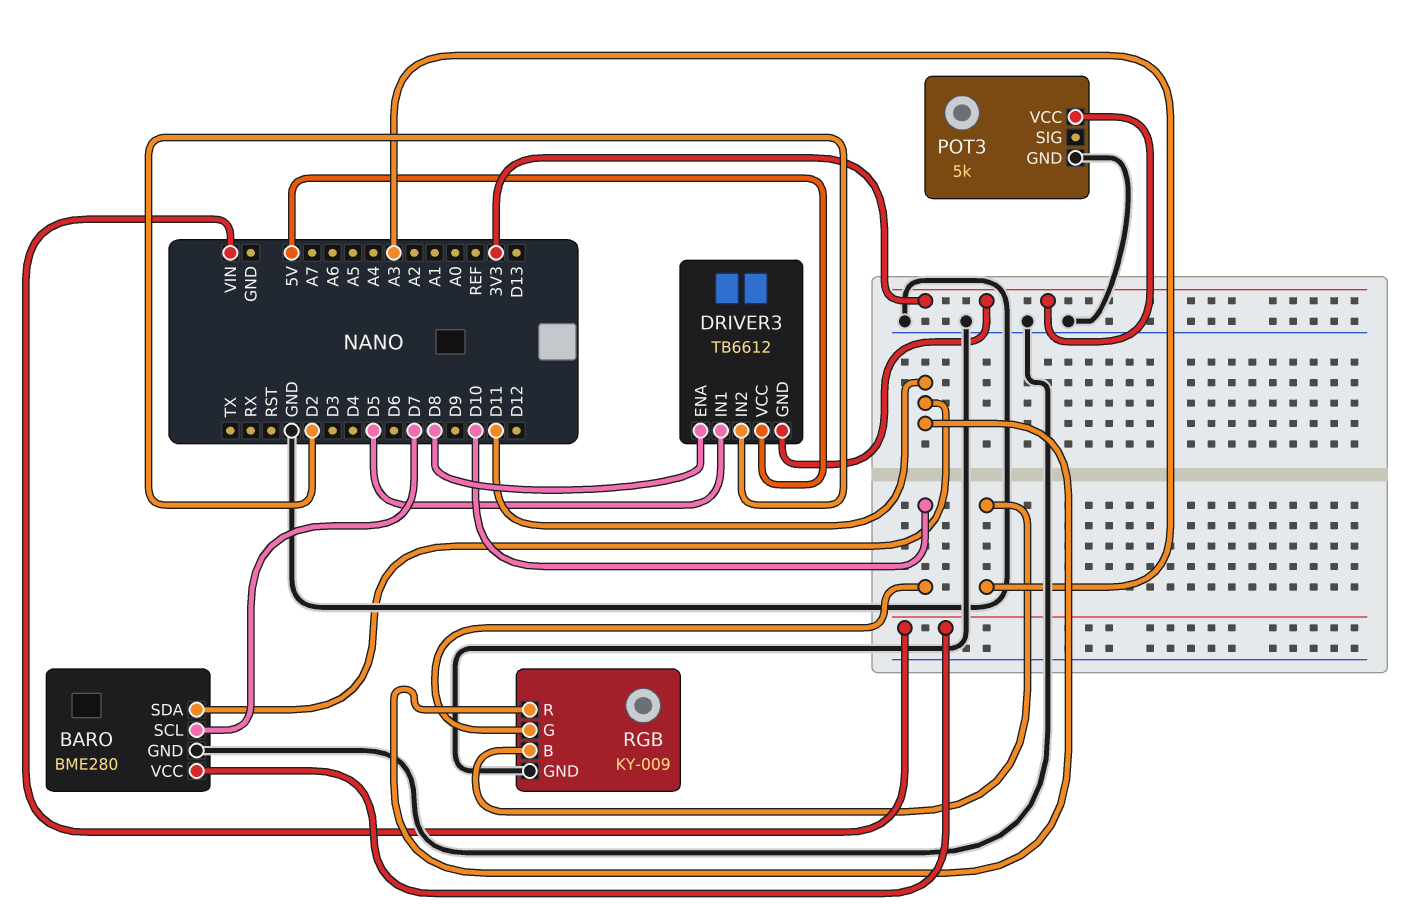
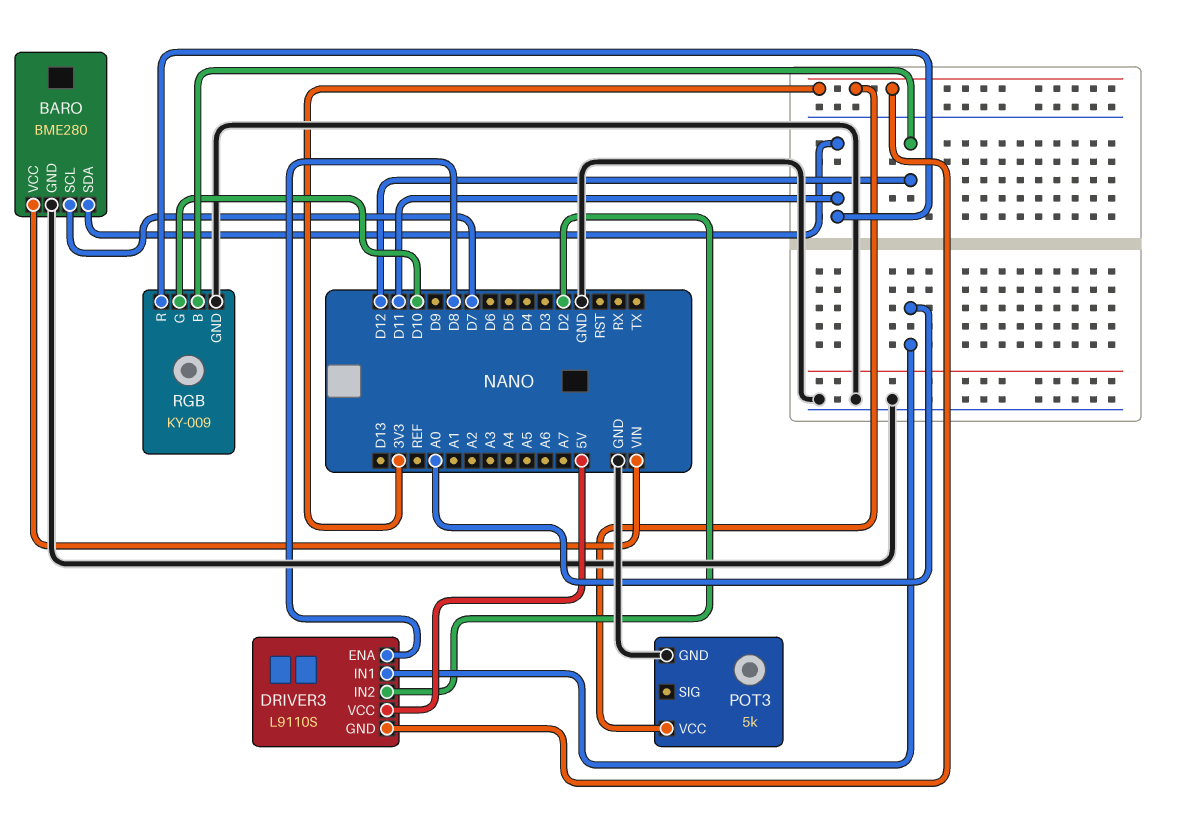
DRIVER3: TB6612 -> L9110S
DRIVER3 pin IN1: D5 -> A0
RGB pin B: A3 -> D12

